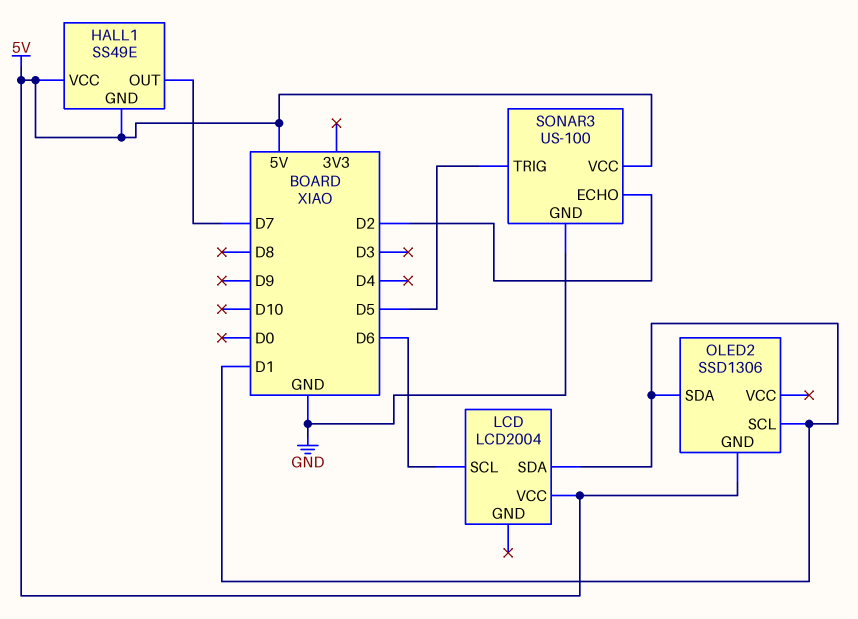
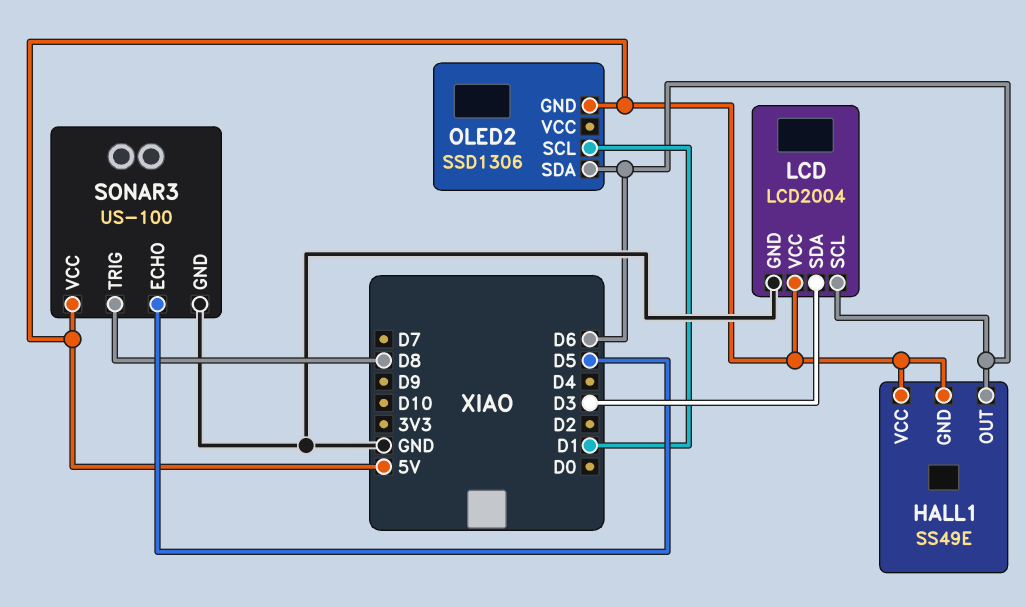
HALL1 pin OUT: D7 -> D6
LCD pin GND: none -> GND
LCD pin SDA: D1 -> D3
OLED2 pin SDA: D1 -> D6
SONAR3 pin ECHO: D2 -> D5
SONAR3 pin TRIG: D5 -> D8

